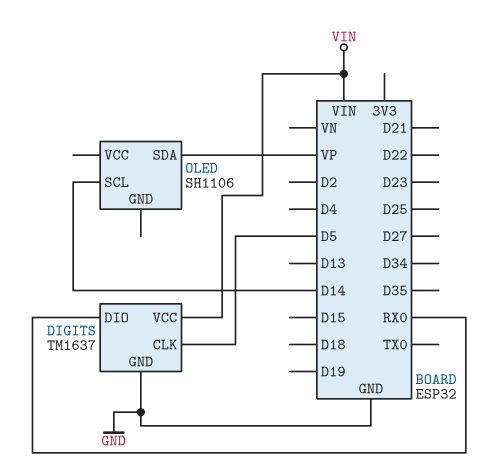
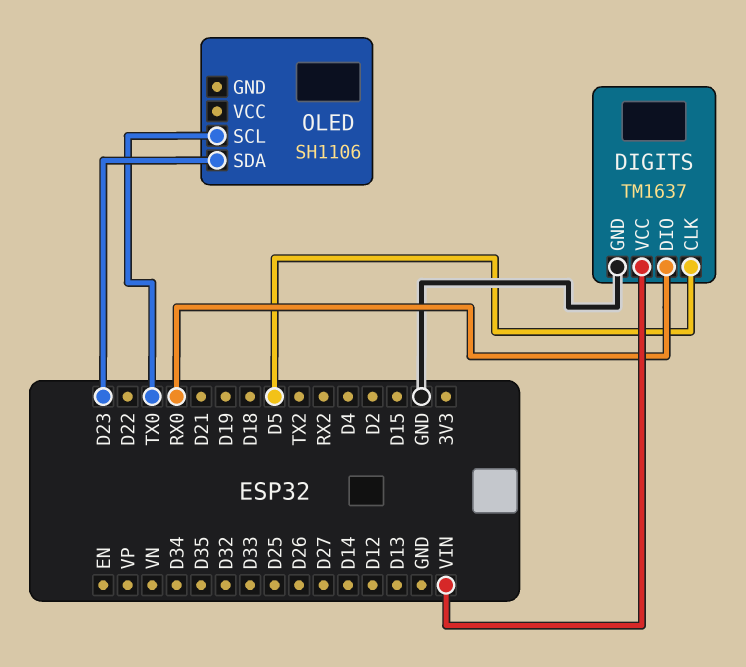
OLED pin SCL: D14 -> TX0
OLED pin SDA: VP -> D23

